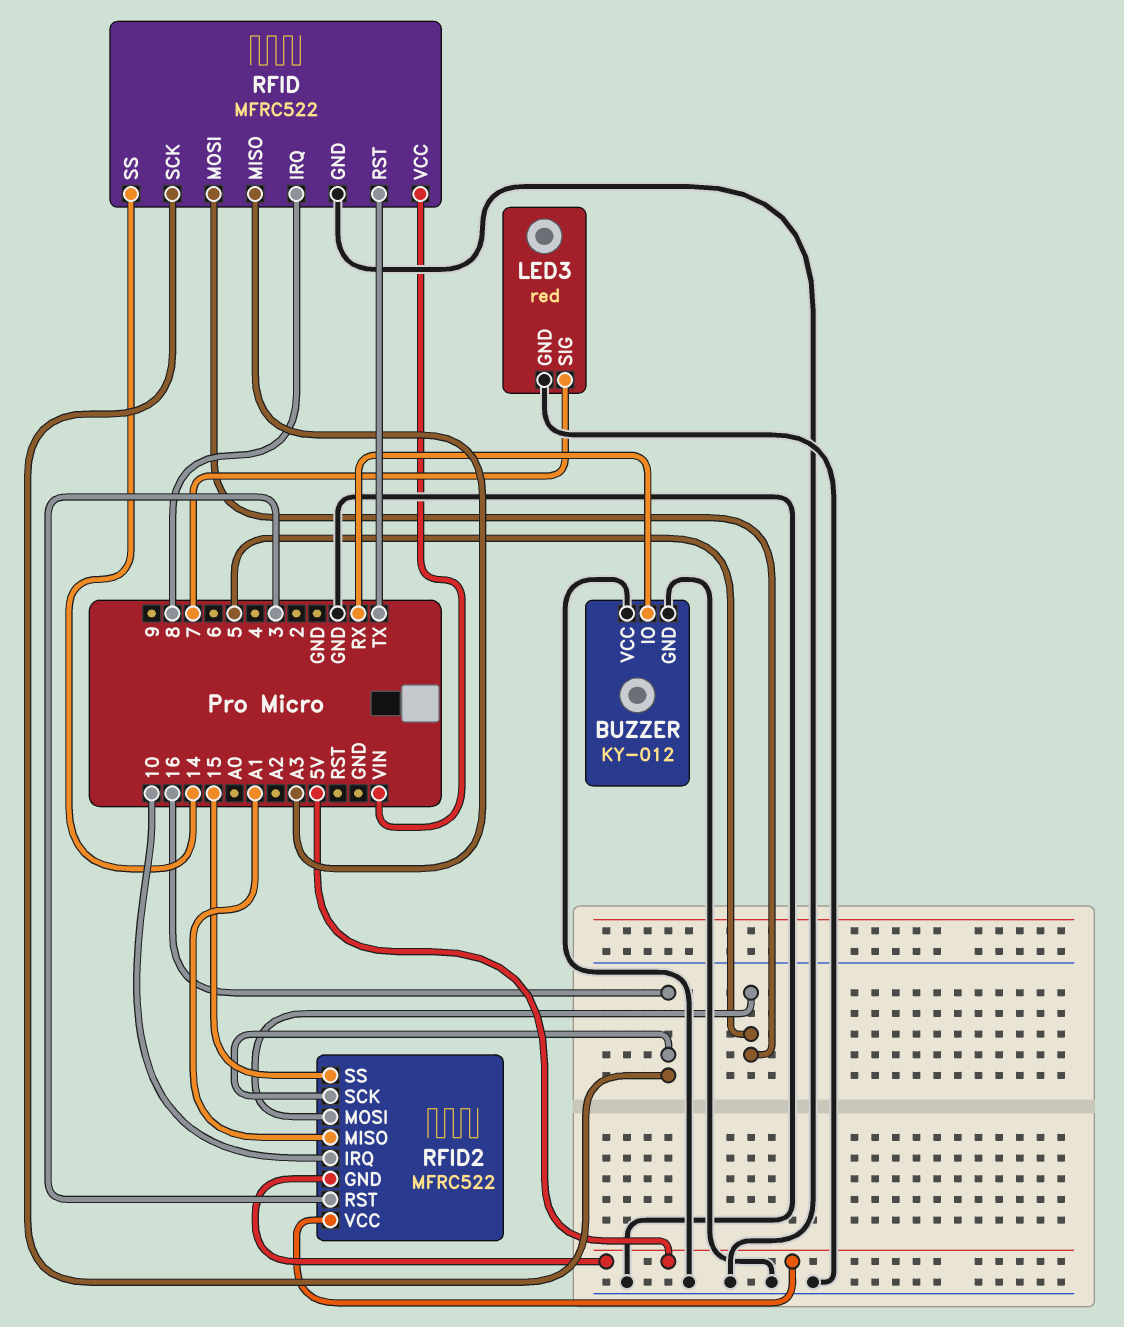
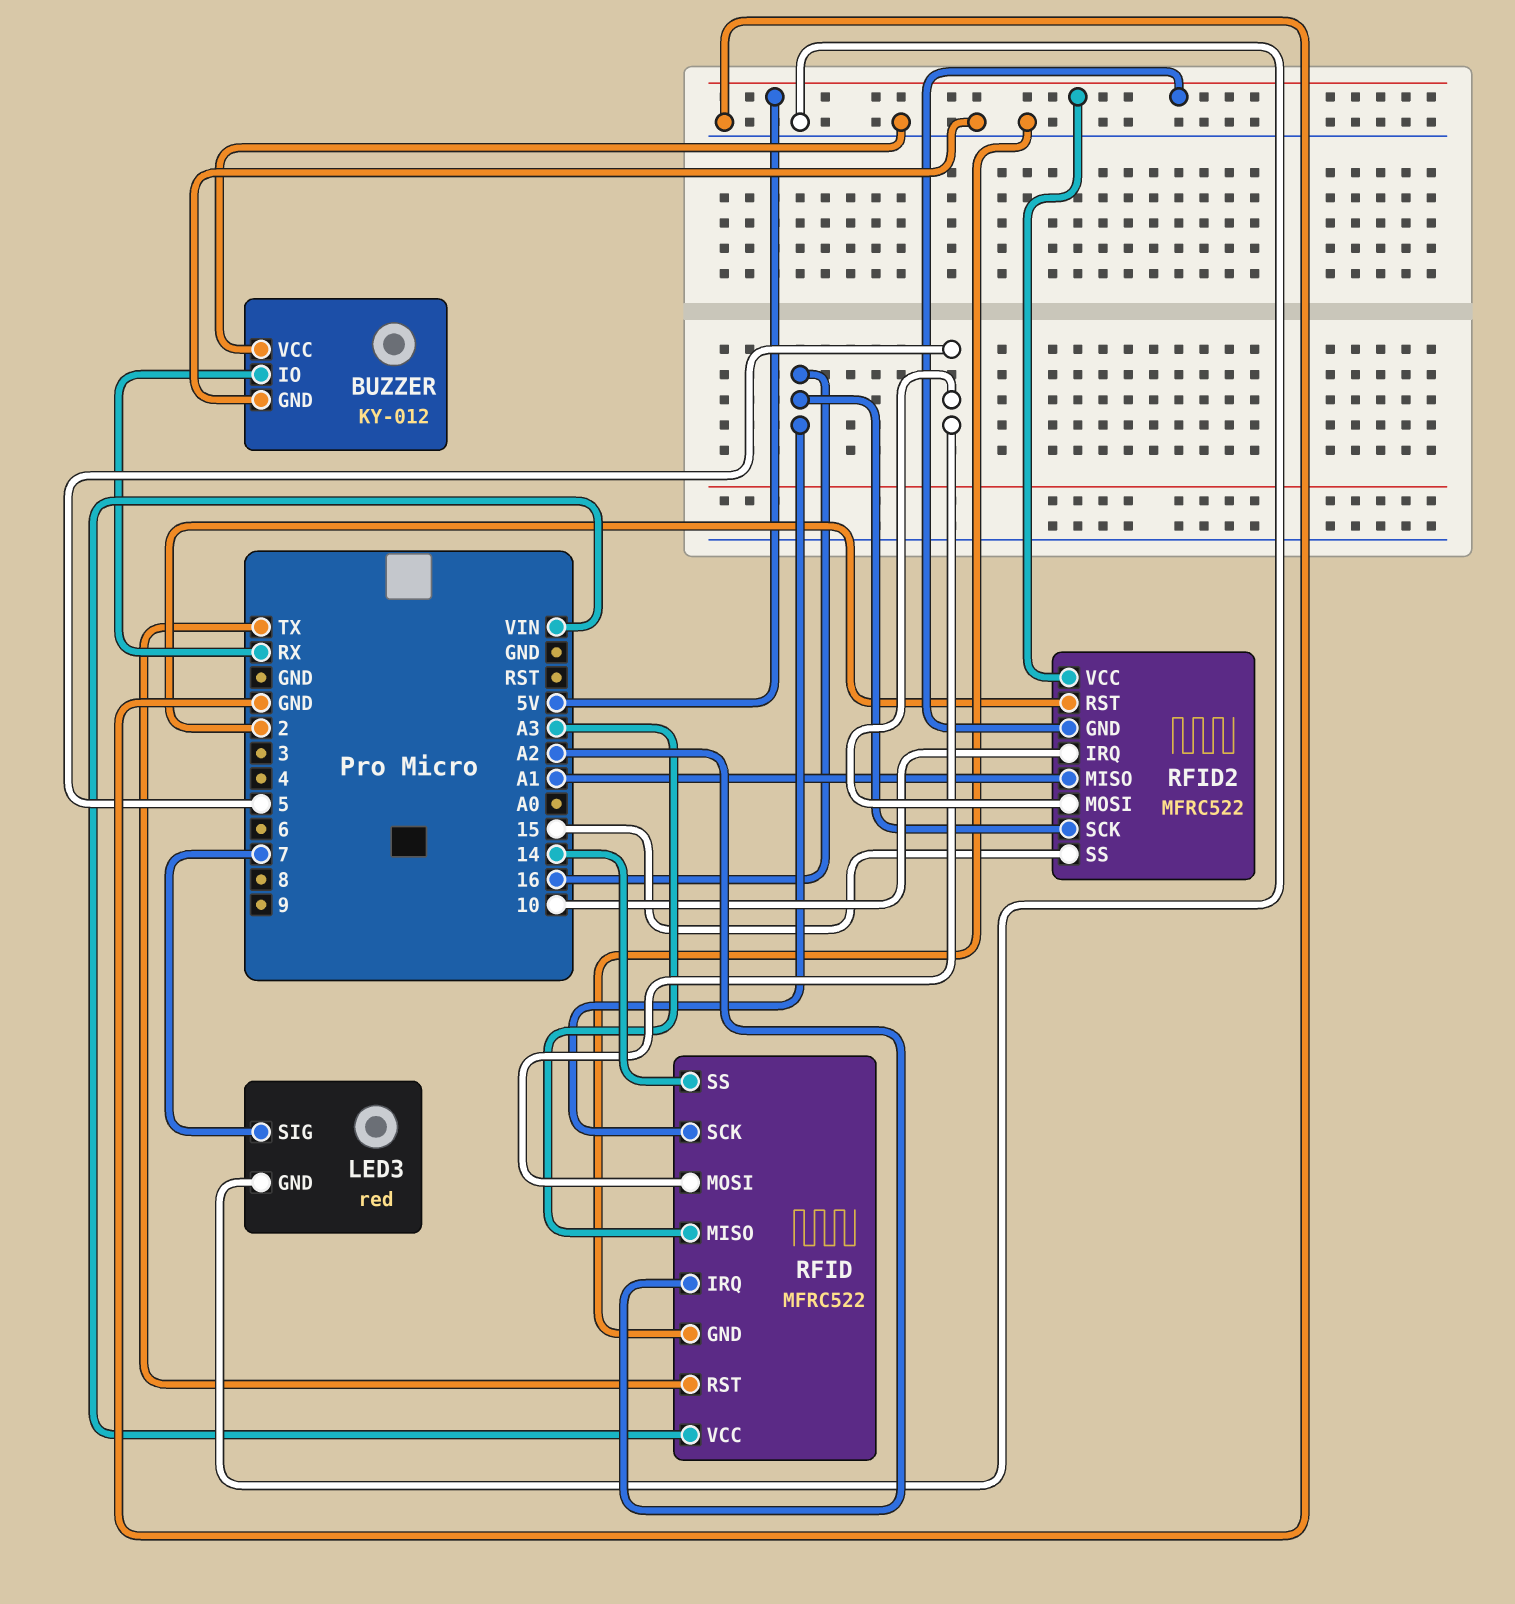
RFID pin IRQ: 8 -> A2
RFID2 pin RST: 3 -> 2

